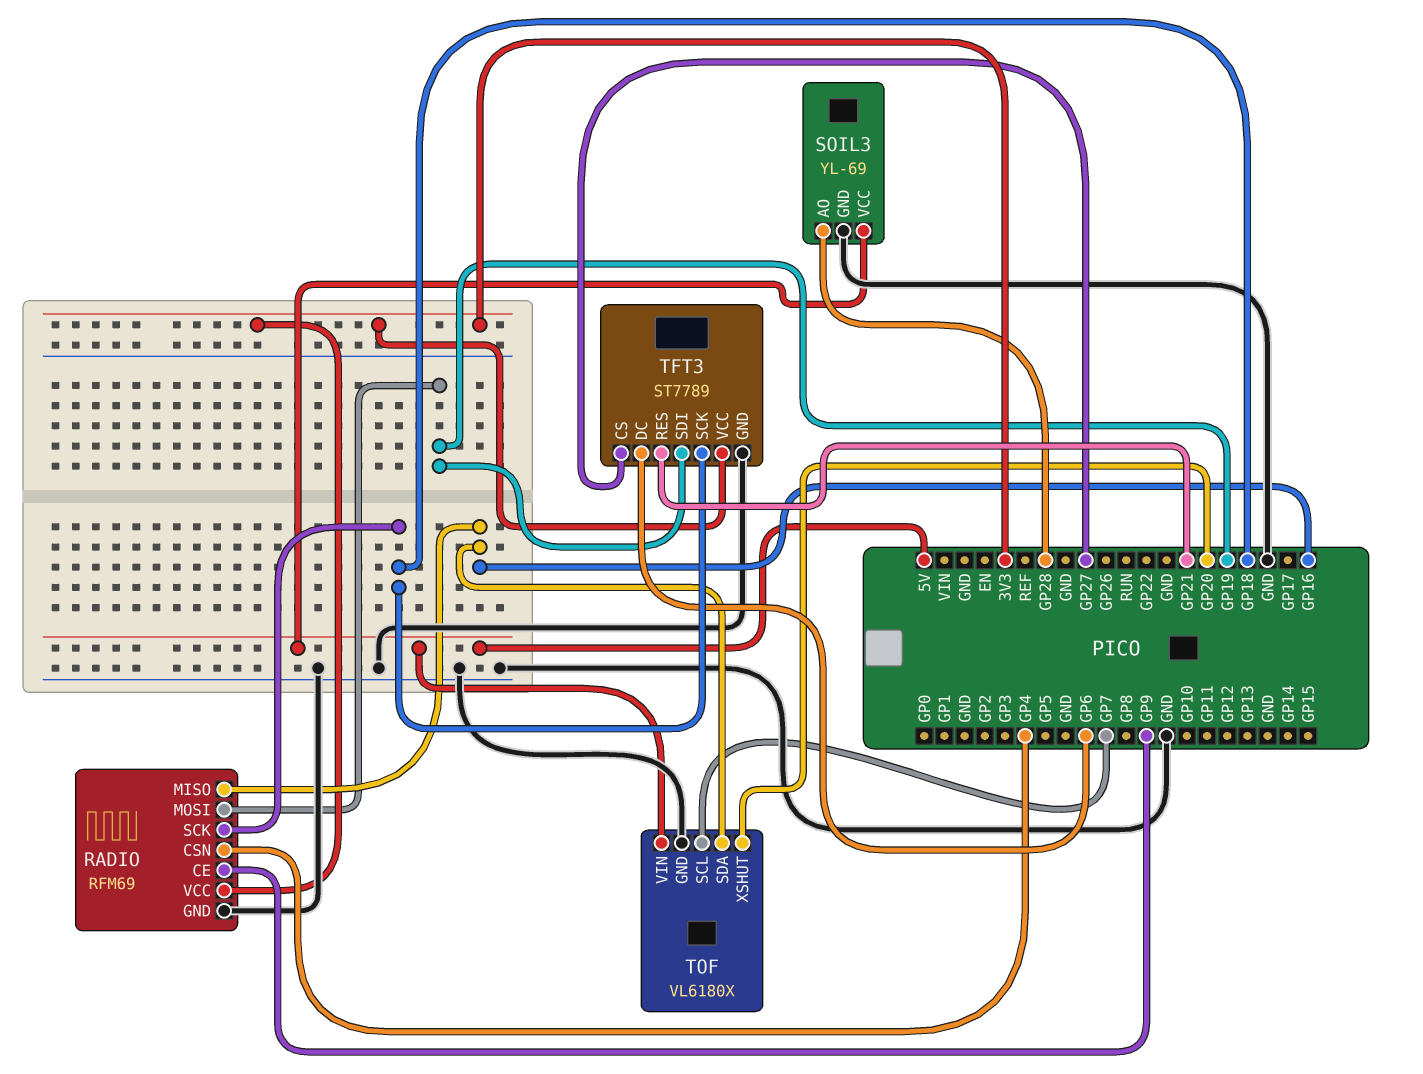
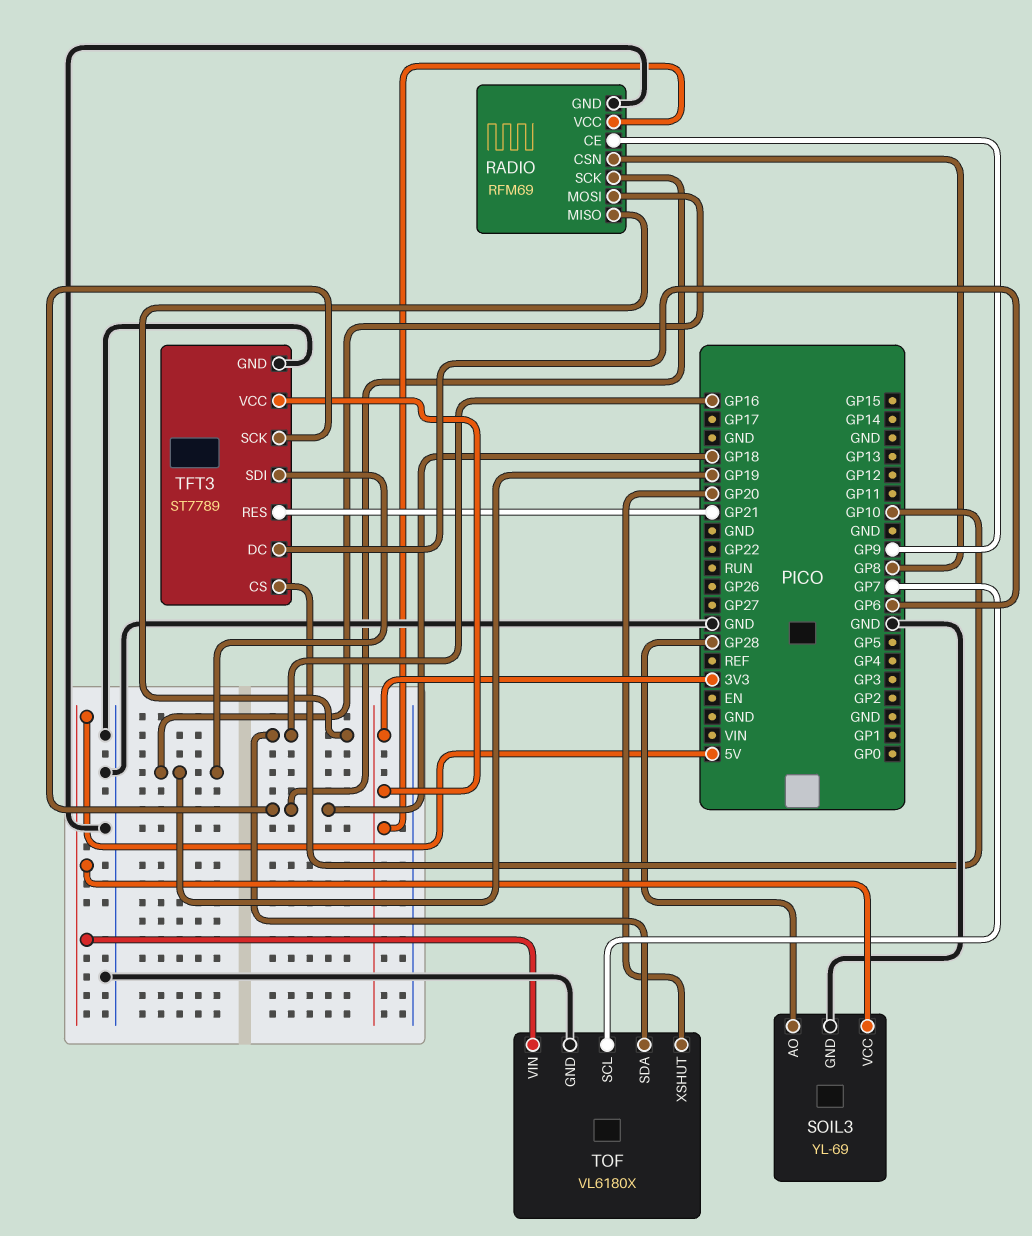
RADIO pin CSN: GP4 -> GP8
TFT3 pin CS: GP27 -> GP10

